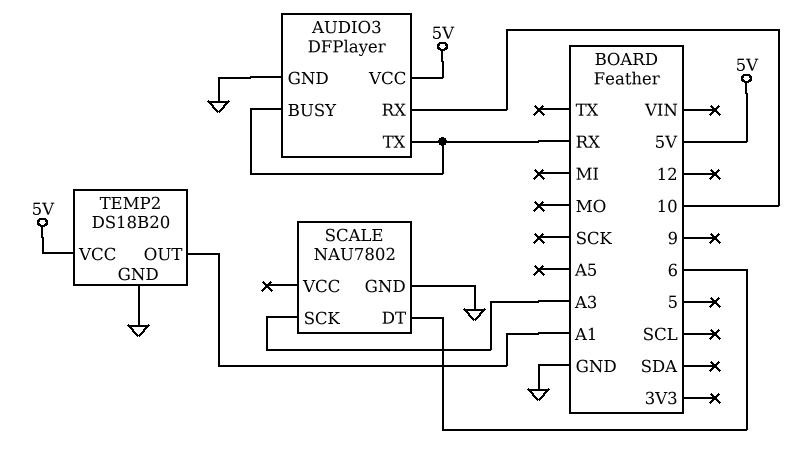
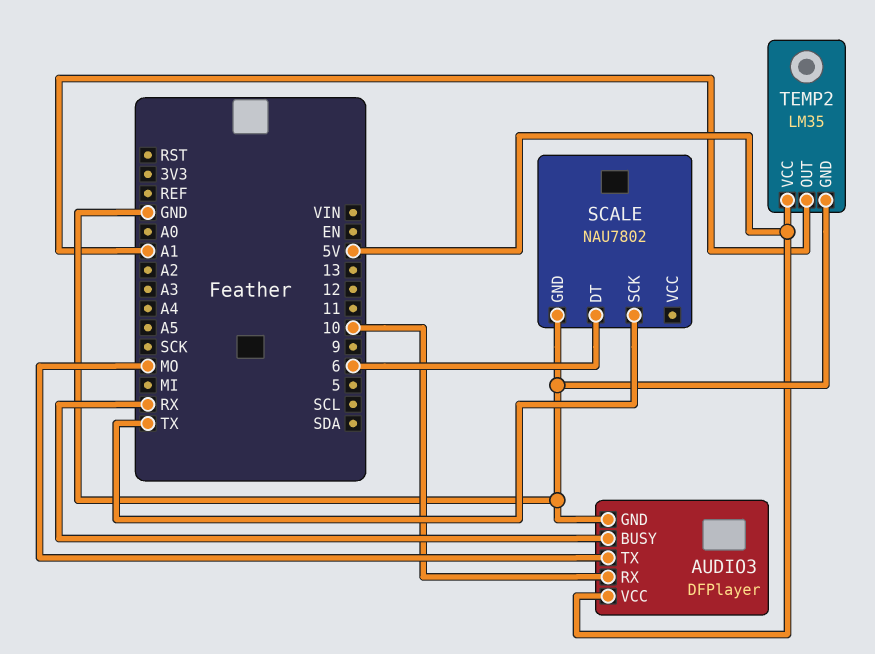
AUDIO3 pin TX: RX -> MO
SCALE pin SCK: A3 -> TX
TEMP2: DS18B20 -> LM35

